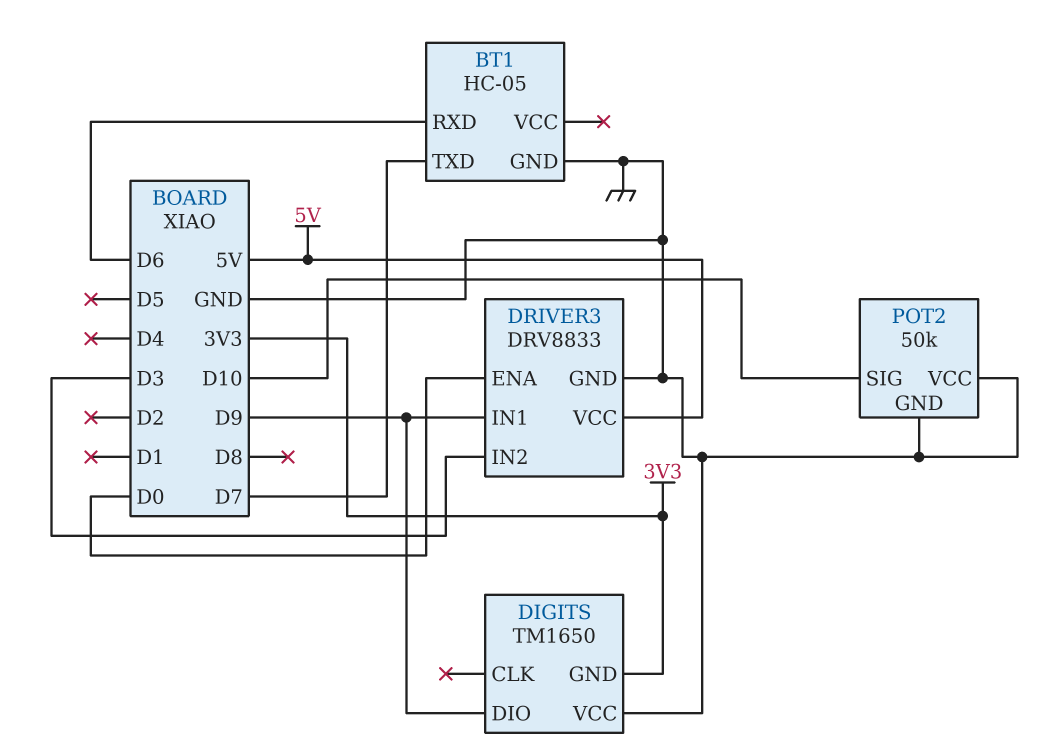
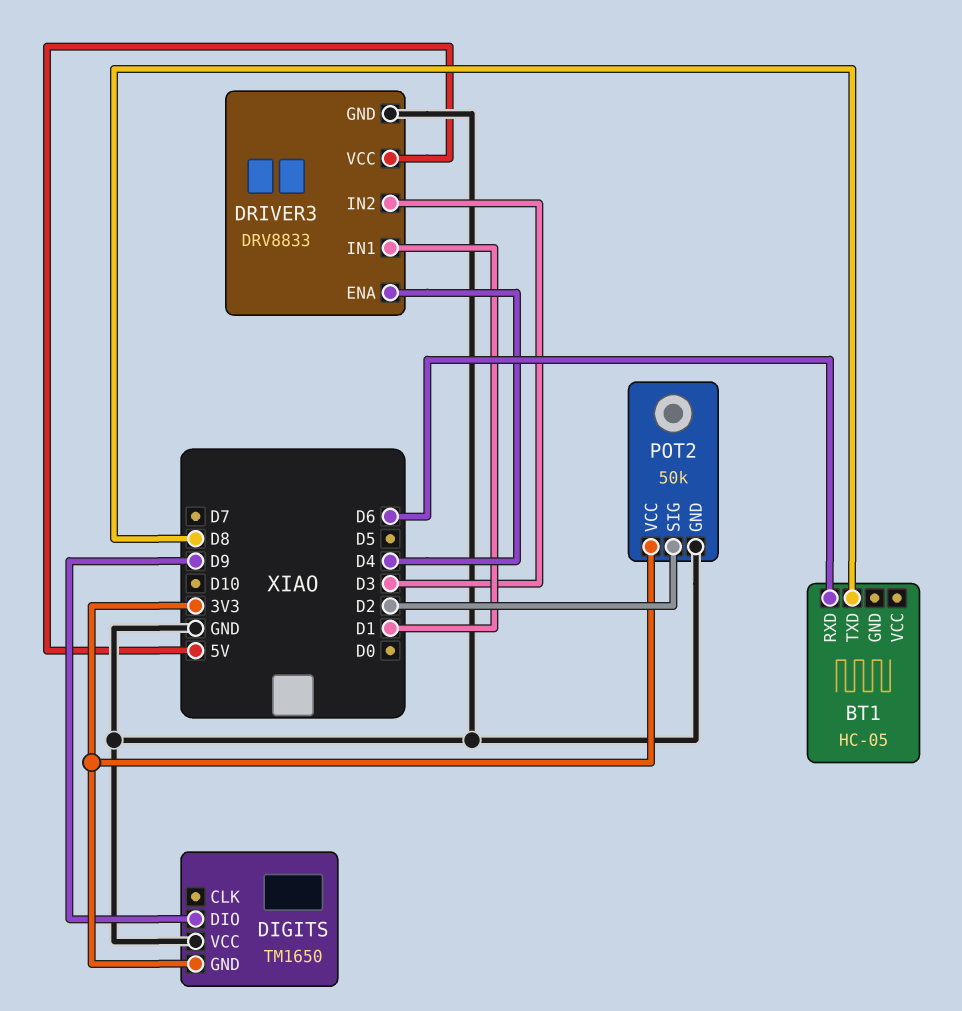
BT1 pin GND: GND -> none
BT1 pin TXD: D7 -> D8
DRIVER3 pin ENA: D0 -> D4
DRIVER3 pin IN1: D9 -> D1
POT2 pin SIG: D10 -> D2
POT2 pin VCC: GND -> 3V3

